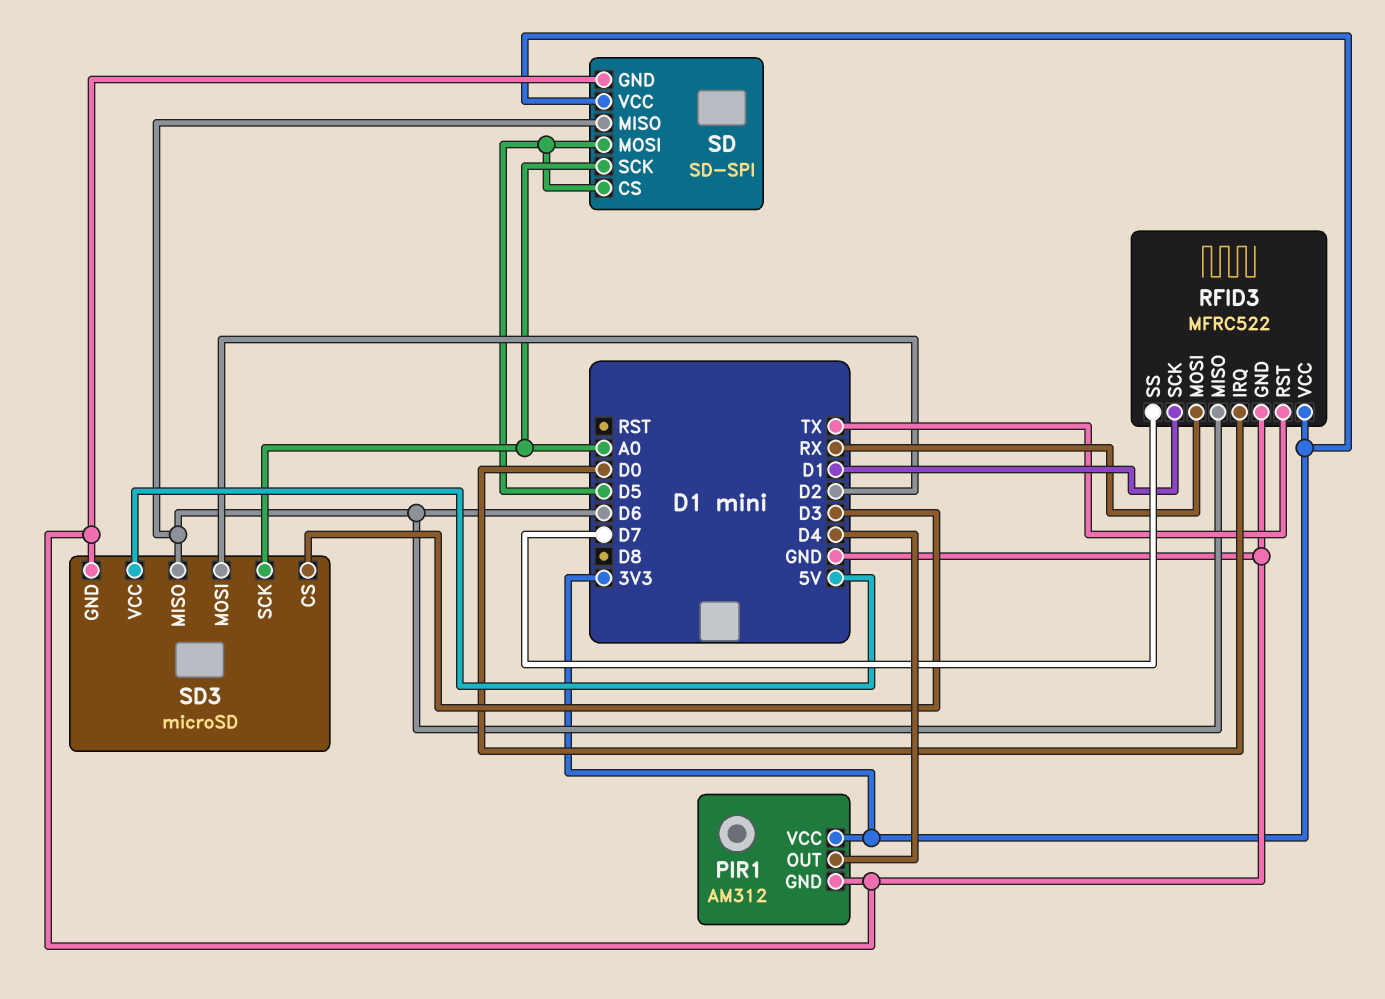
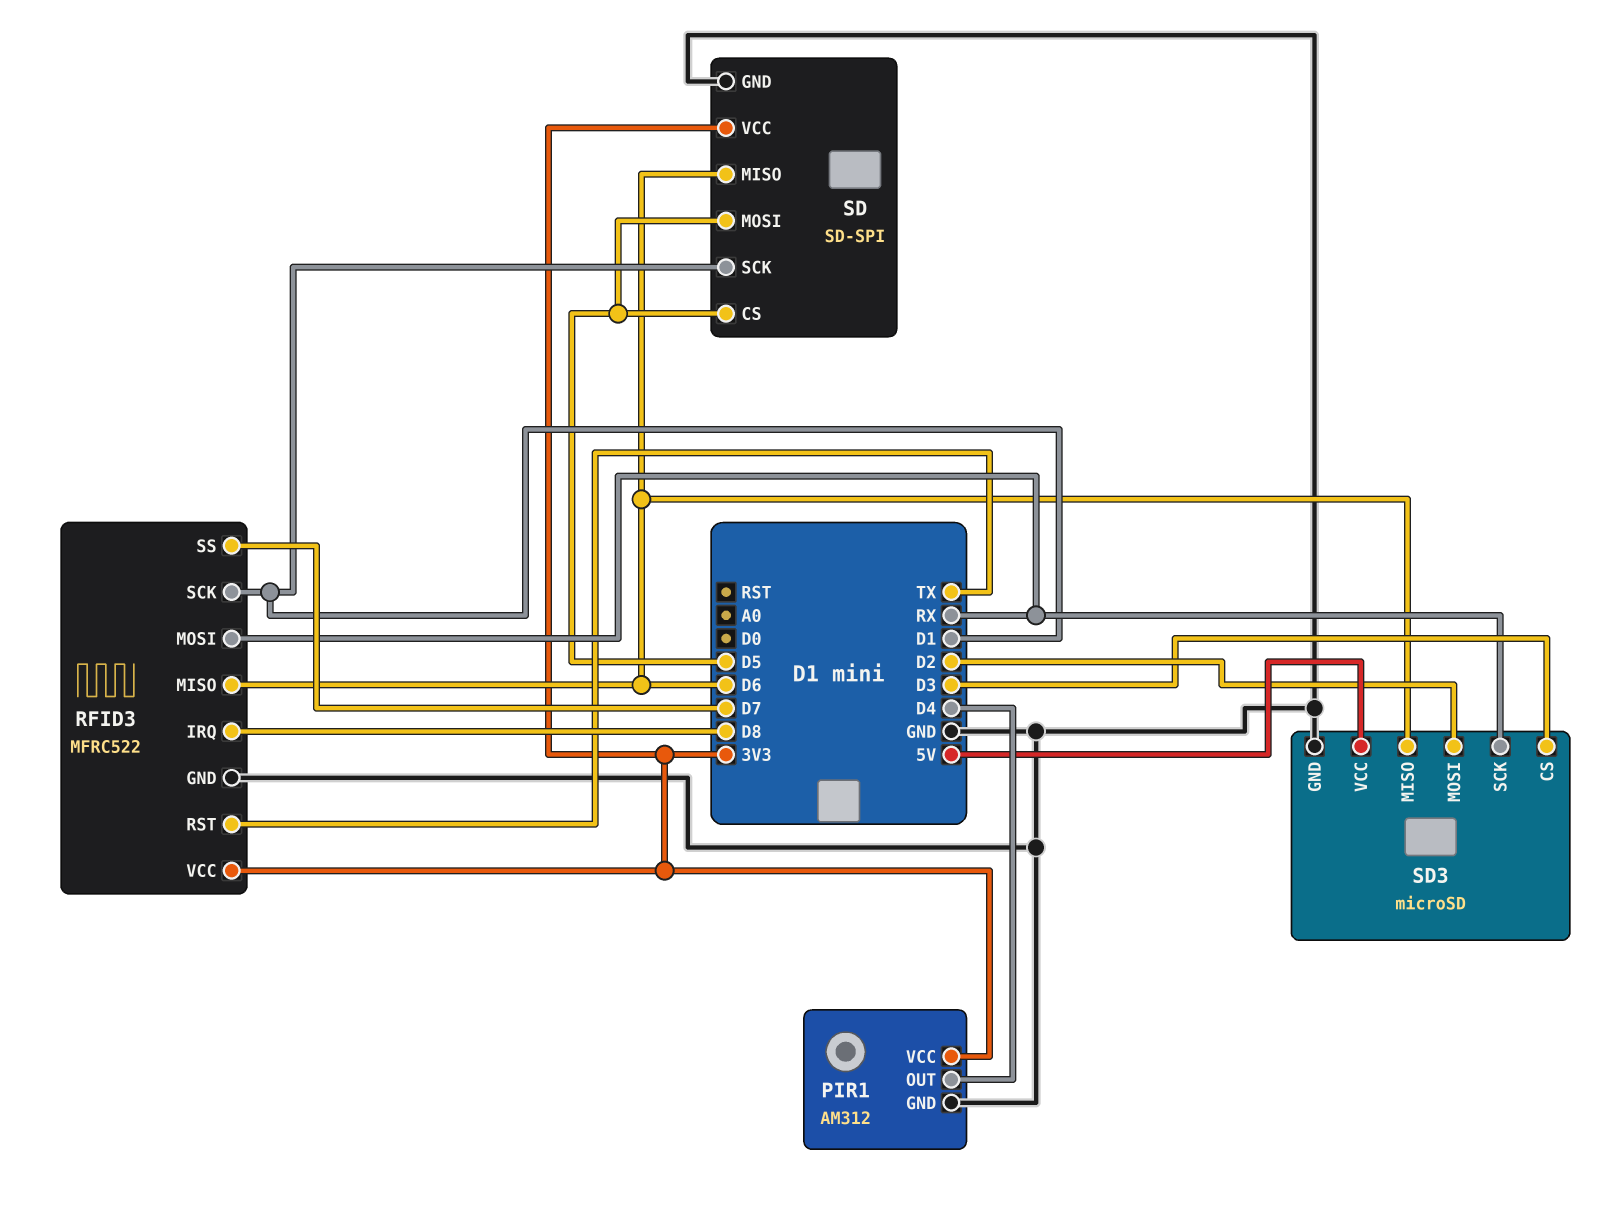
RFID3 pin IRQ: D0 -> D8
SD pin SCK: A0 -> D1
SD3 pin SCK: A0 -> RX

